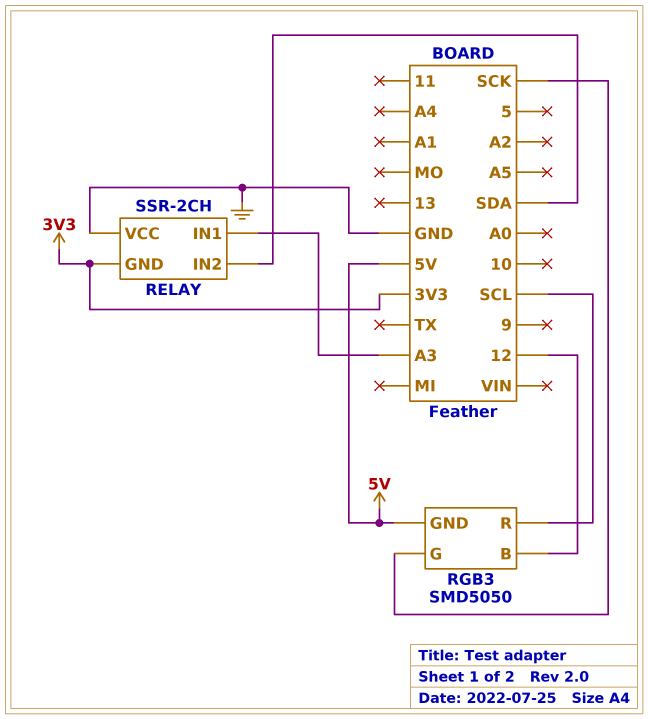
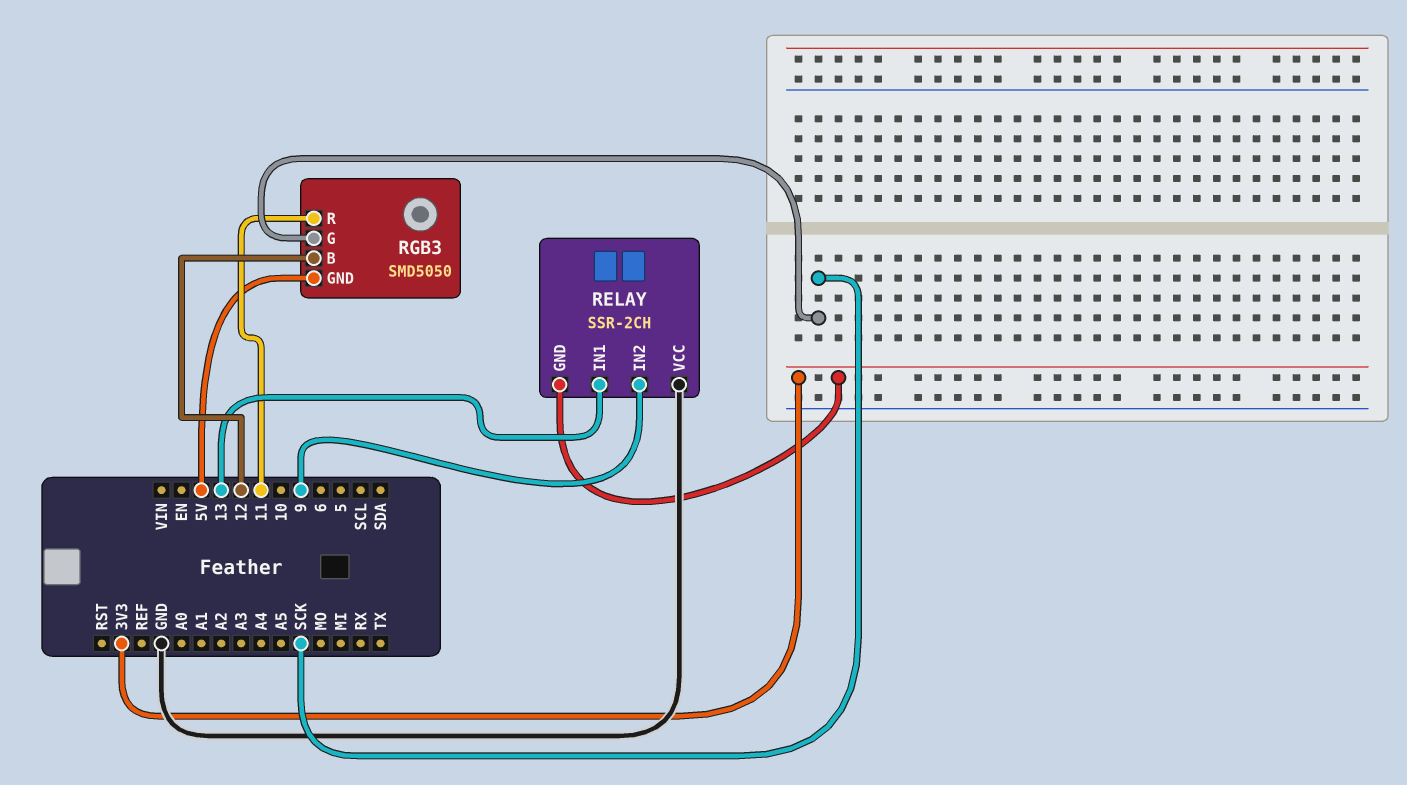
RELAY pin IN1: A3 -> 13
RELAY pin IN2: SDA -> 9
RGB3 pin R: SCL -> 11

